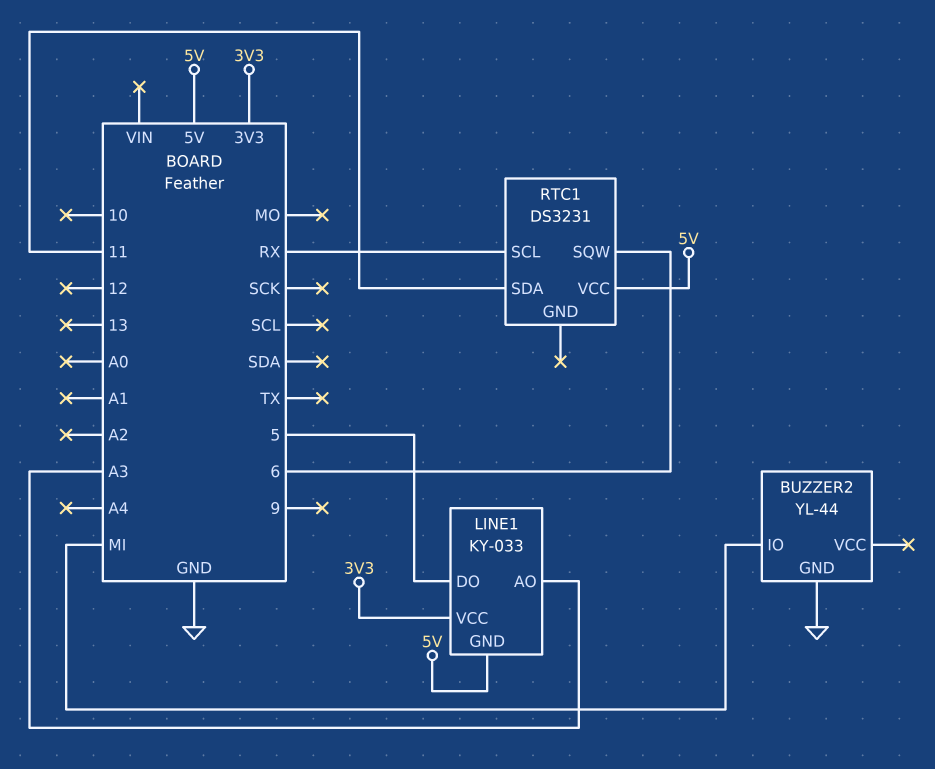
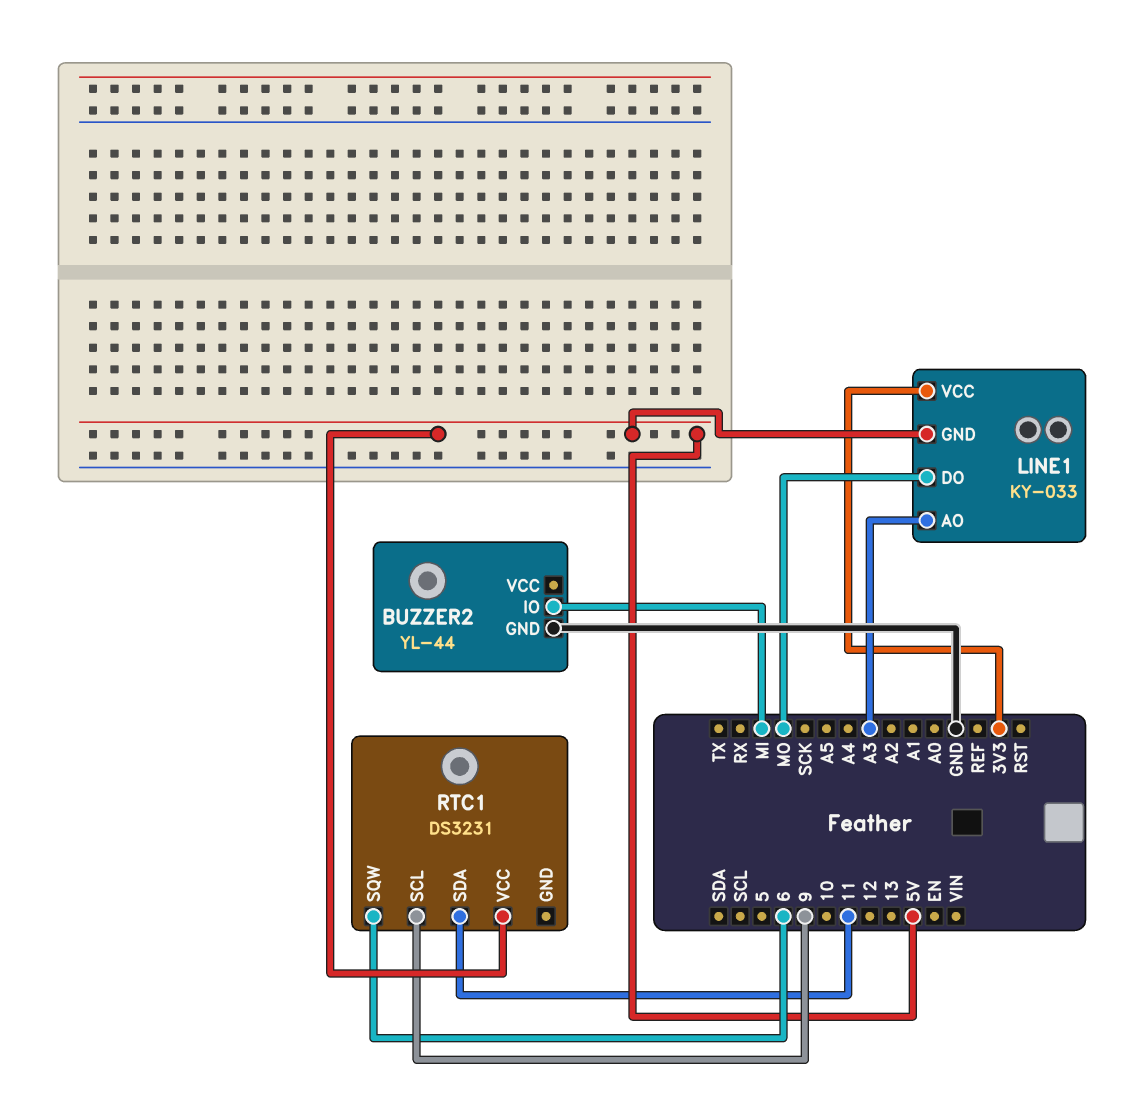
LINE1 pin DO: 5 -> MO
RTC1 pin SCL: RX -> 9

